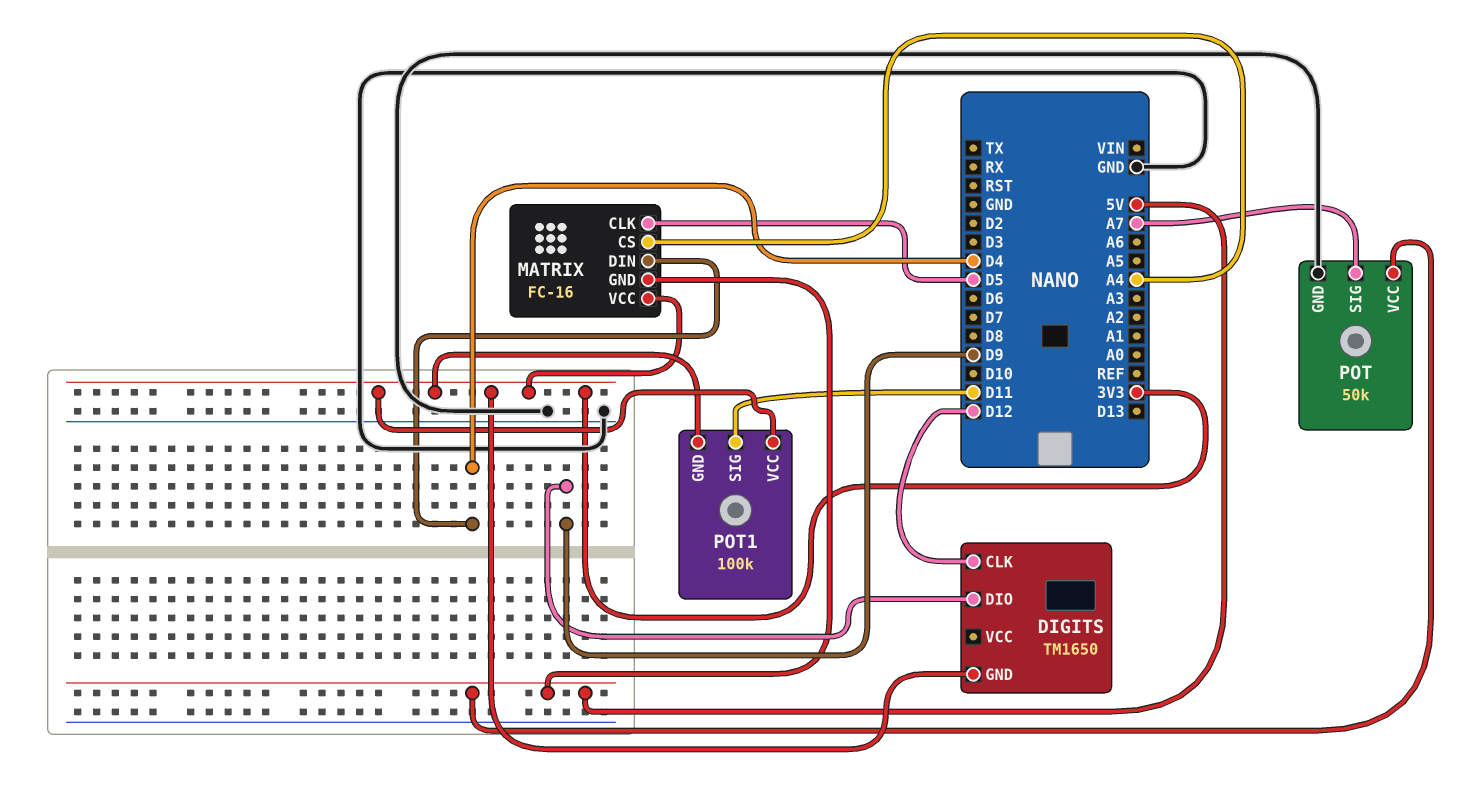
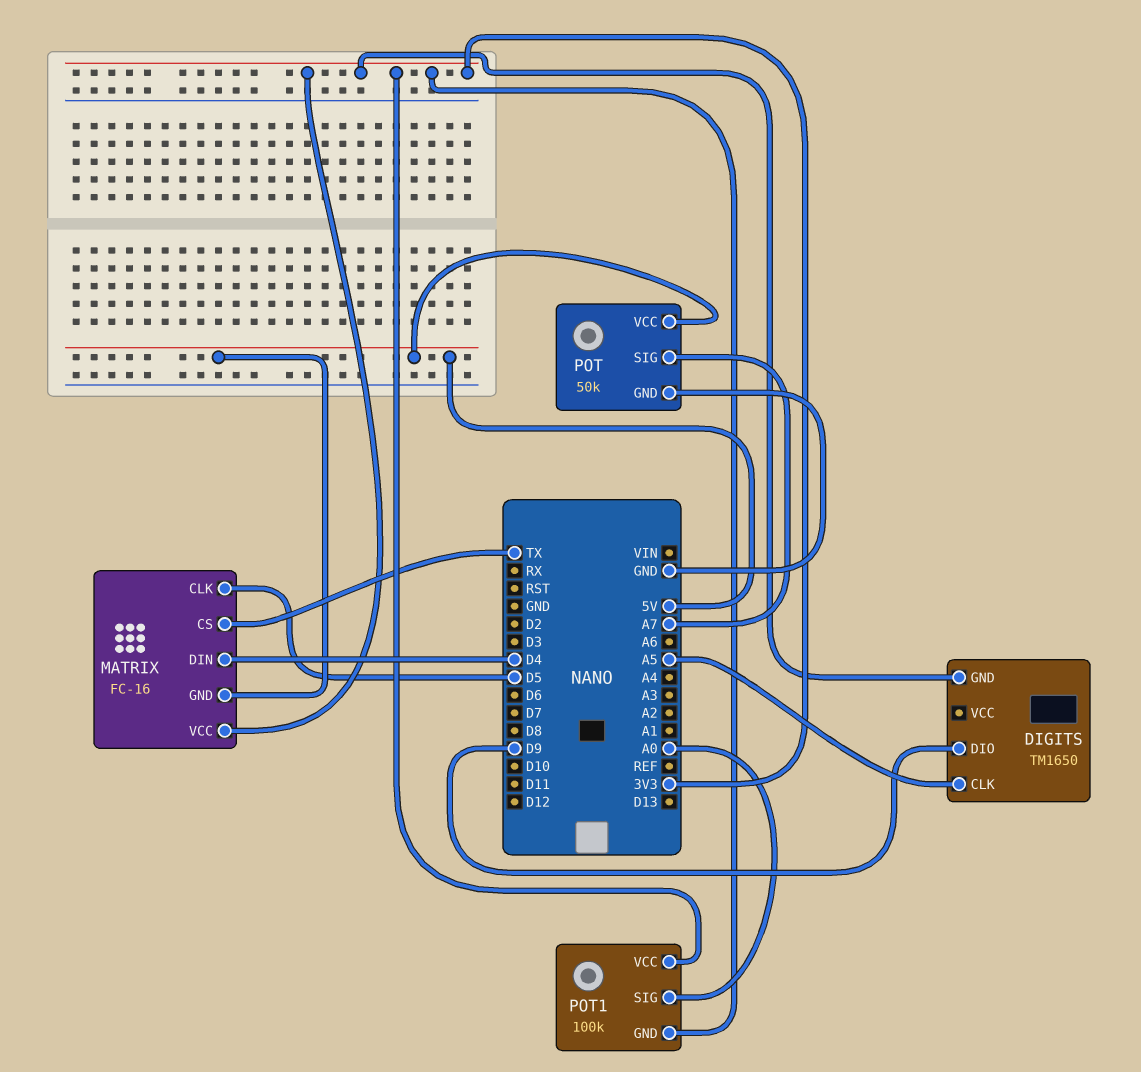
DIGITS pin CLK: D12 -> A5
MATRIX pin CS: A4 -> TX
POT1 pin SIG: D11 -> A0

